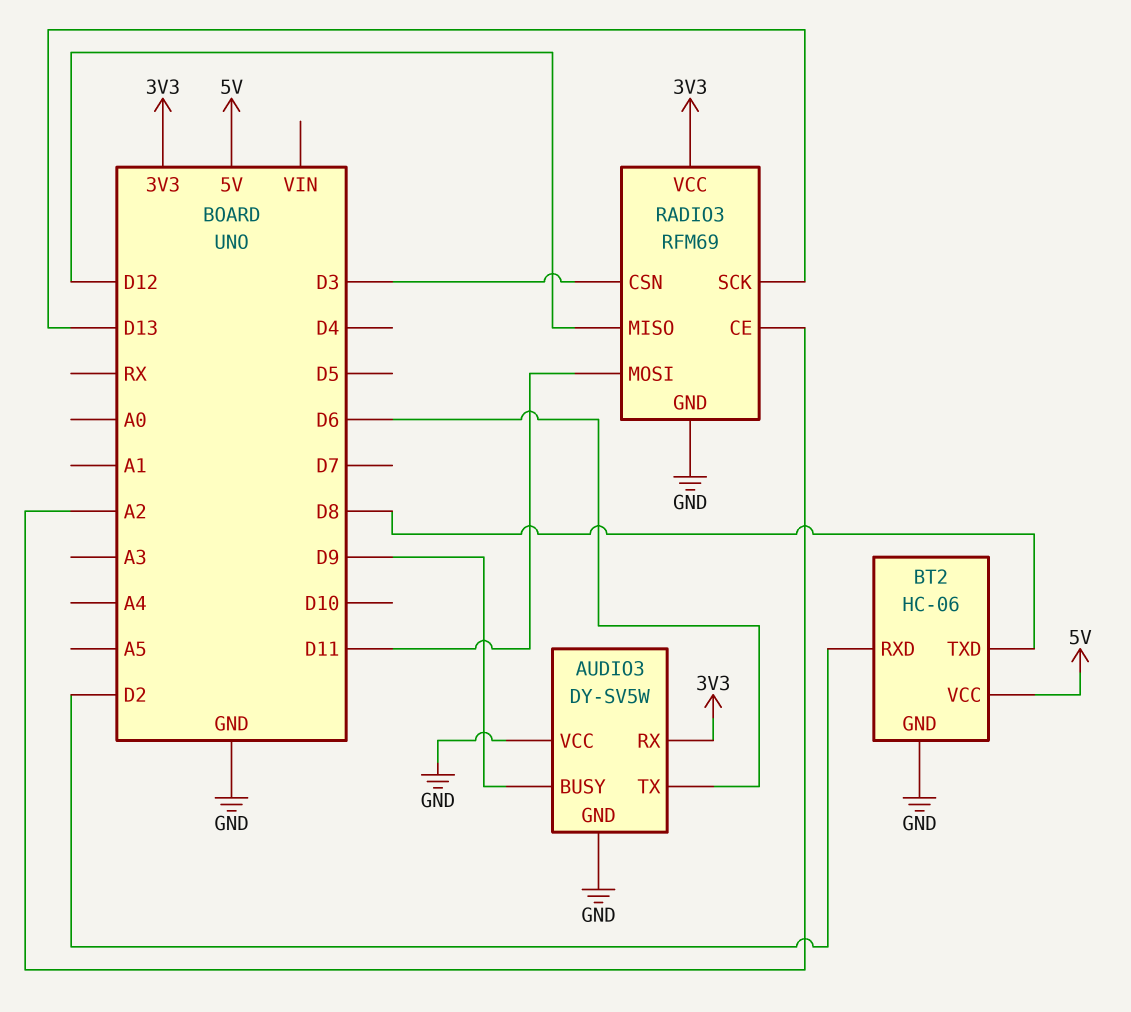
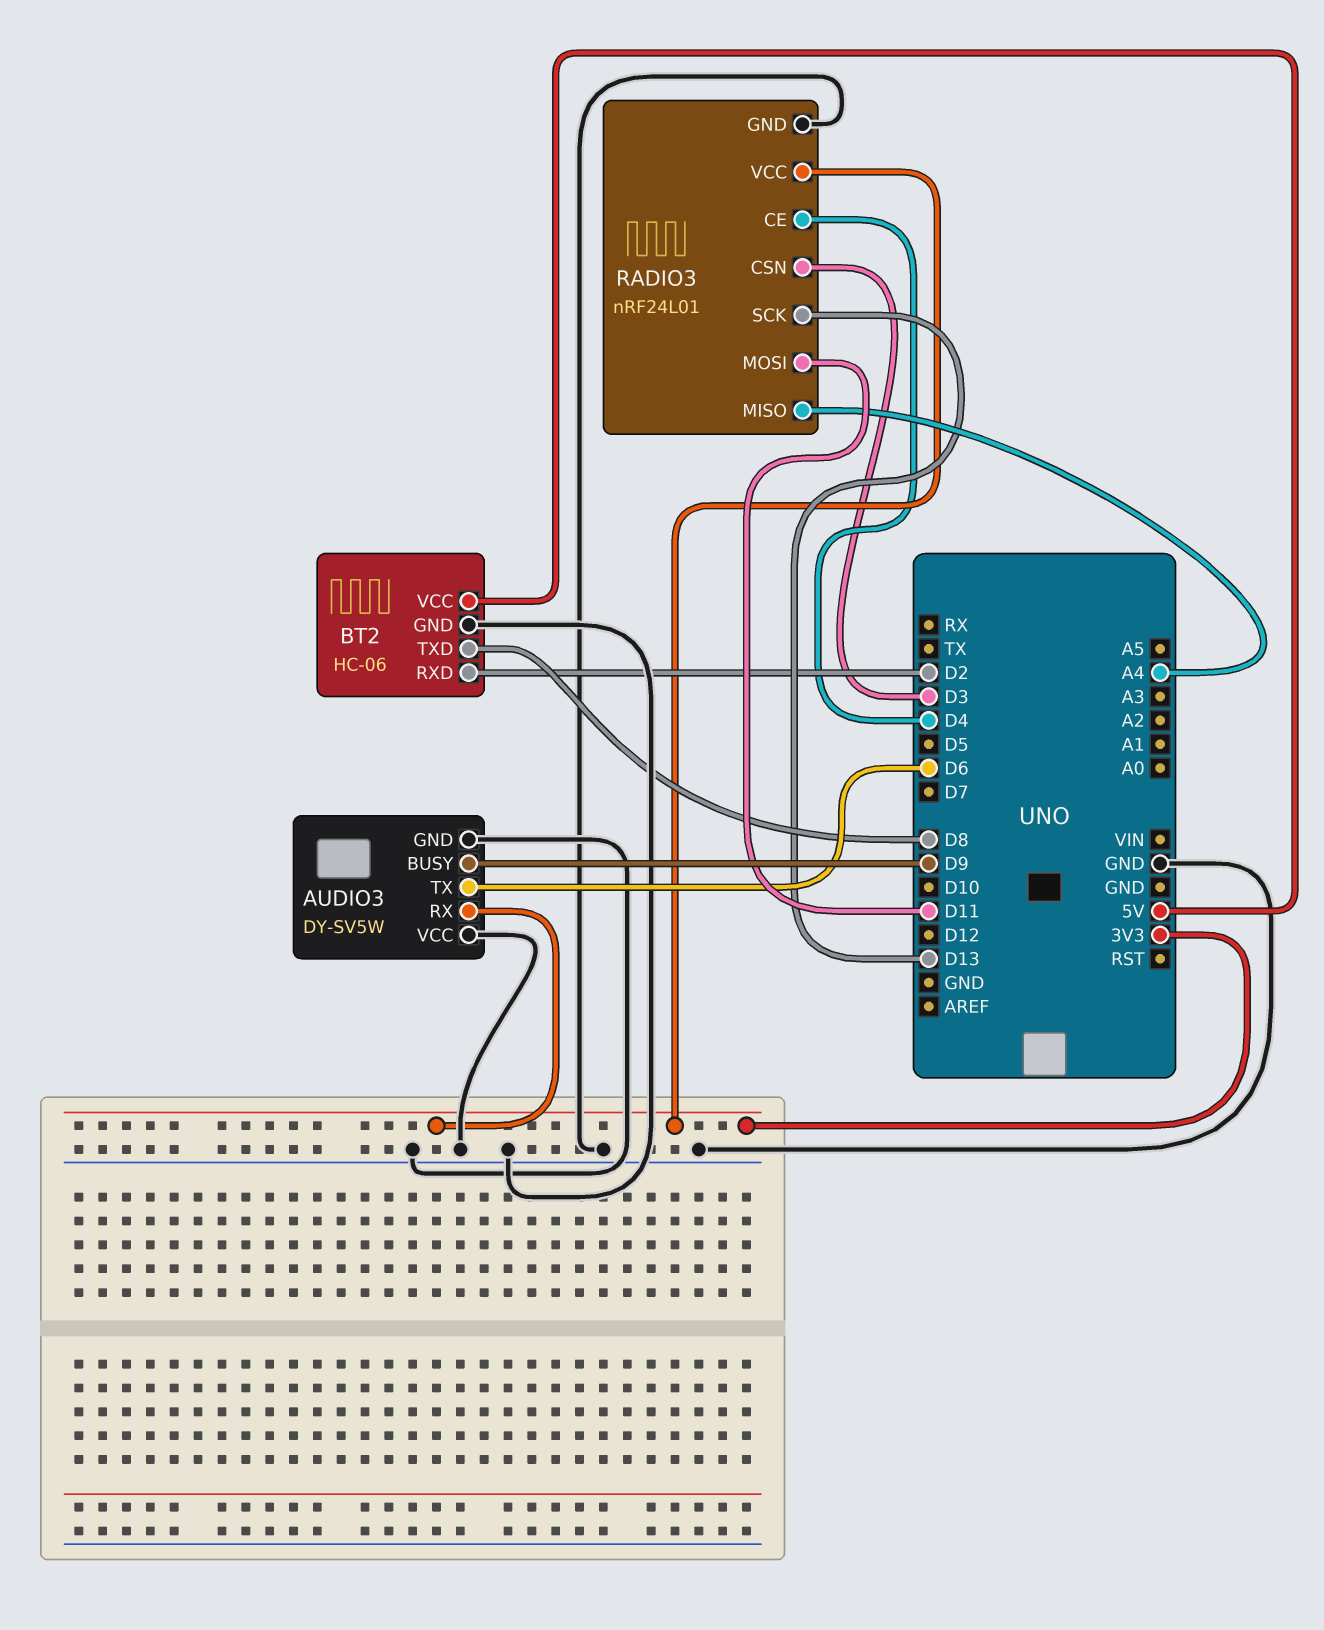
RADIO3: RFM69 -> nRF24L01
RADIO3 pin CE: A2 -> D4
RADIO3 pin MISO: D12 -> A4

